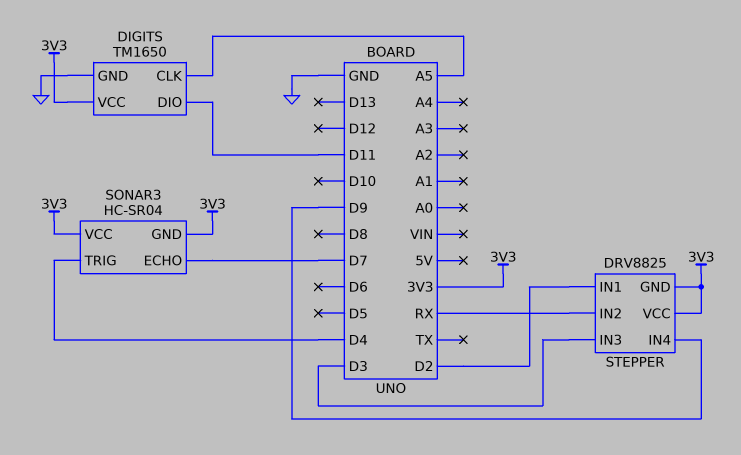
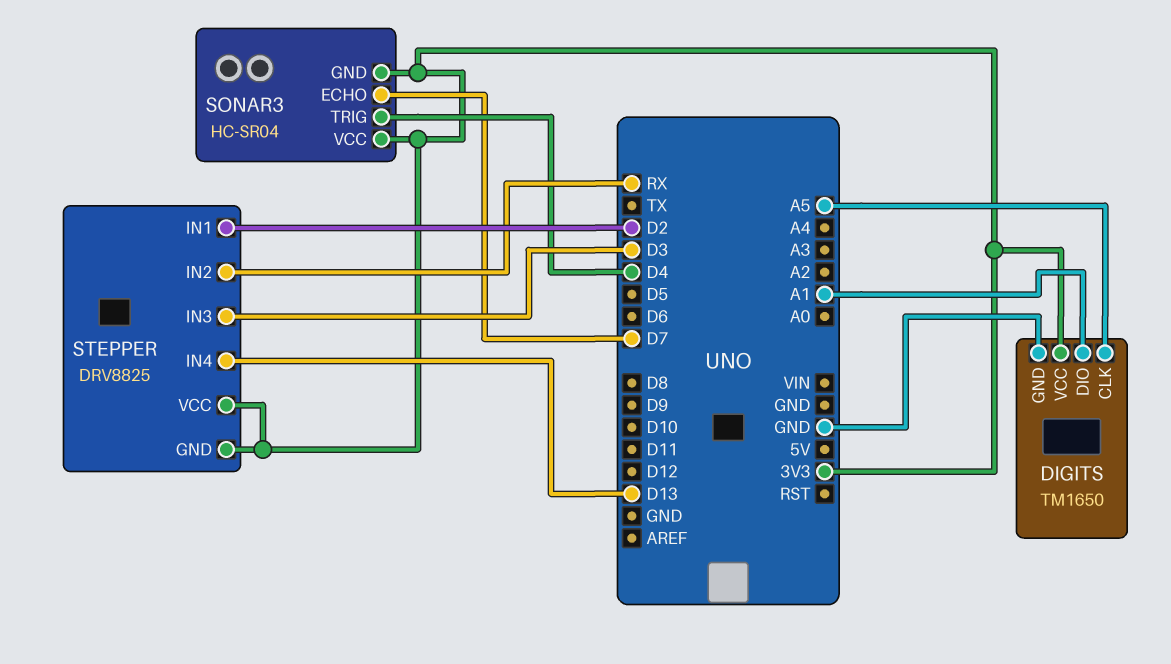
DIGITS pin DIO: D11 -> A1
STEPPER pin IN4: D9 -> D13

